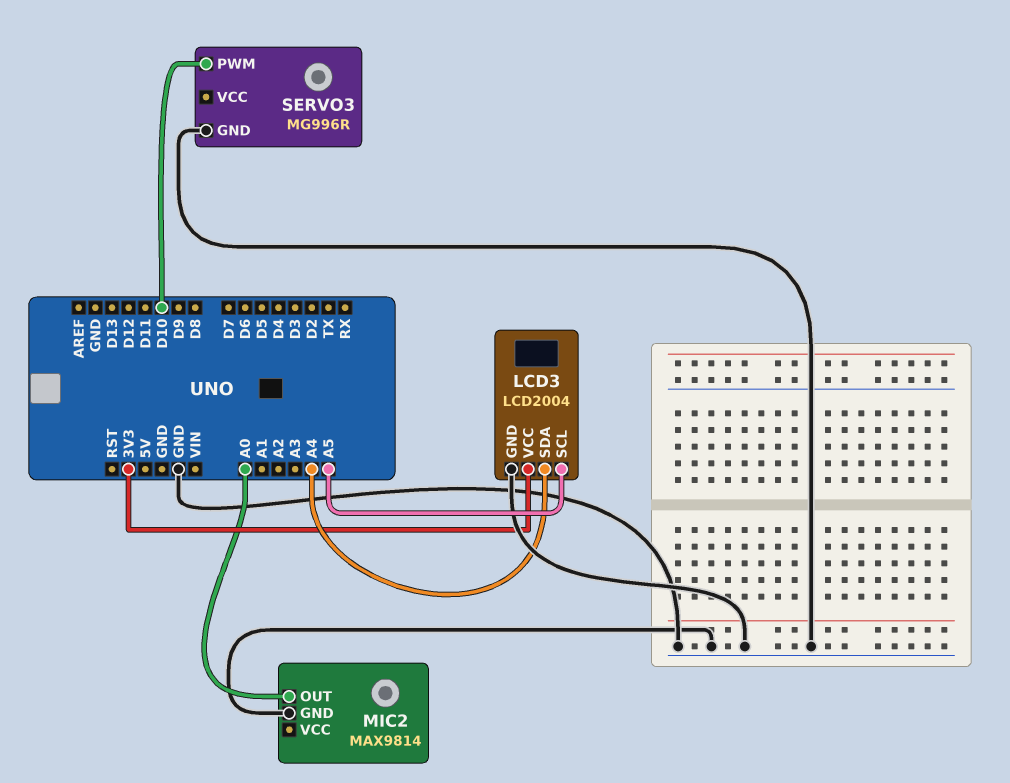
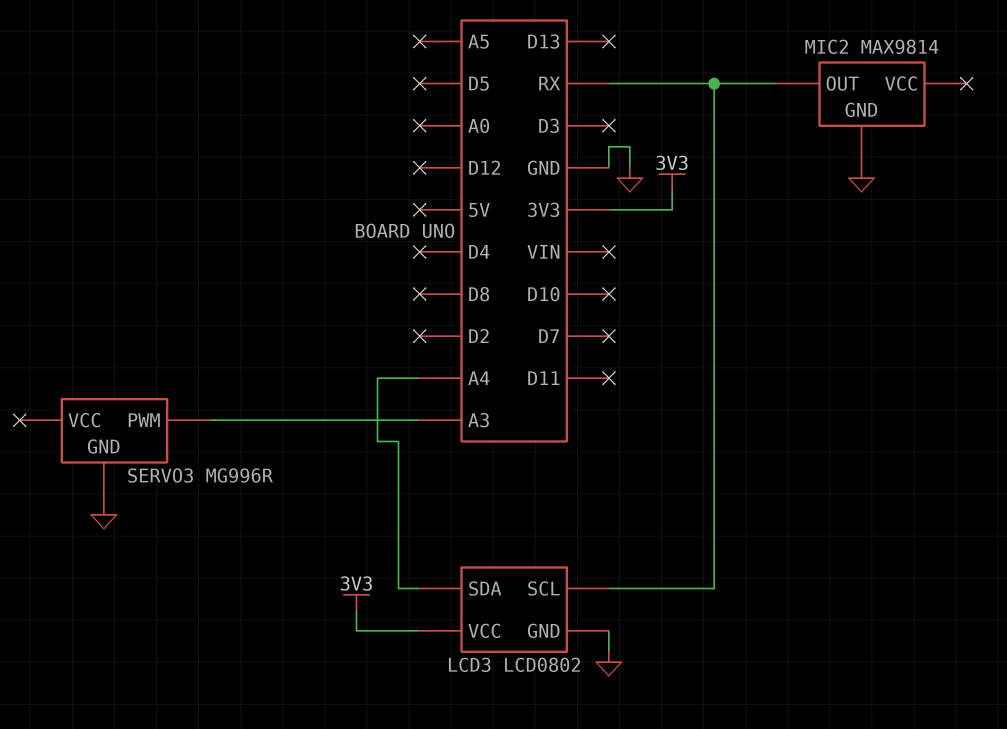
LCD3: LCD2004 -> LCD0802
LCD3 pin SCL: A5 -> RX
MIC2 pin OUT: A0 -> RX
SERVO3 pin PWM: D10 -> A3

